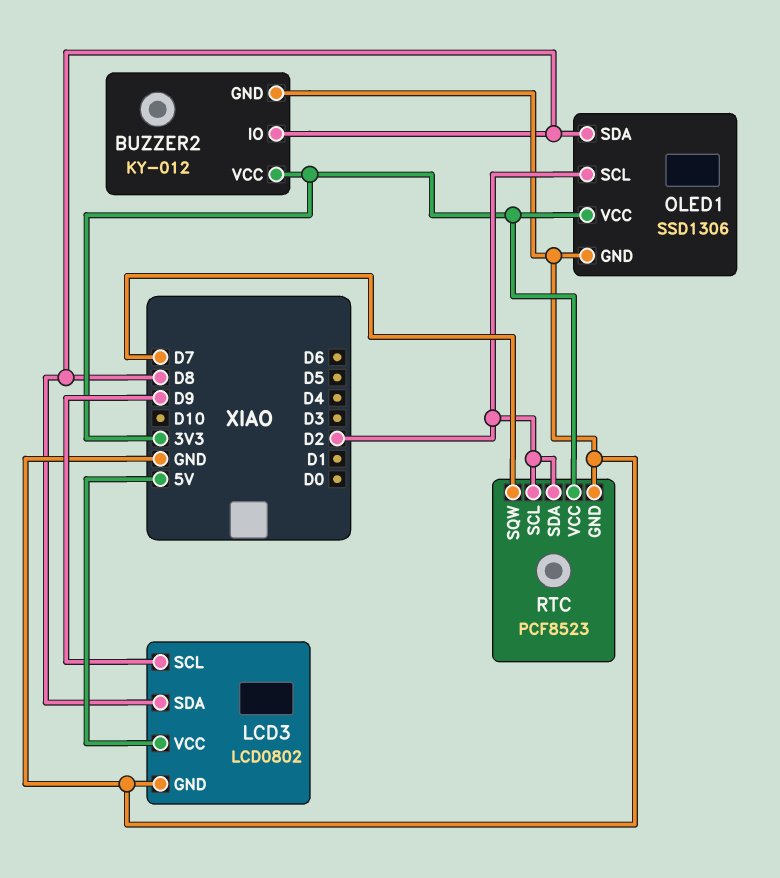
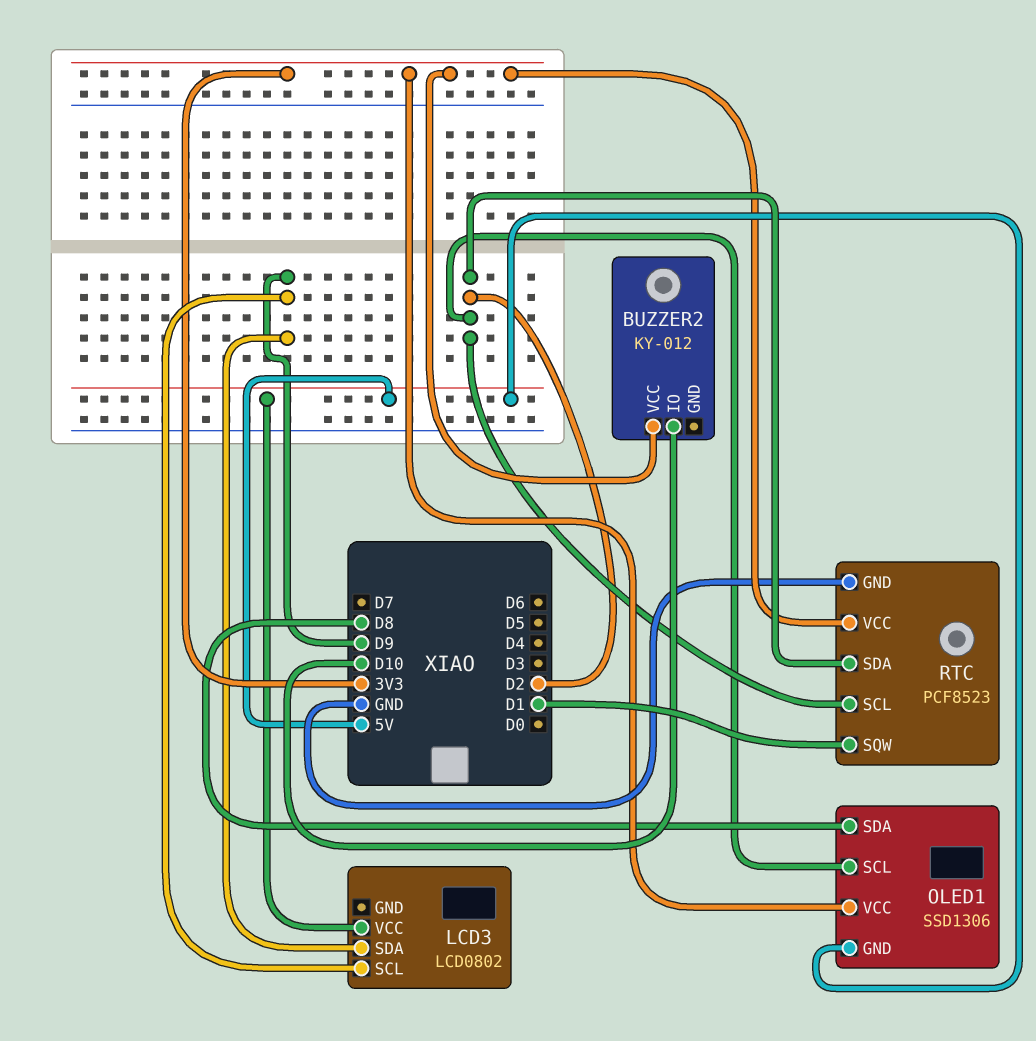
BUZZER2 pin GND: GND -> none
BUZZER2 pin IO: D8 -> D10
LCD3 pin GND: GND -> none
LCD3 pin SDA: D8 -> D9
OLED1 pin GND: GND -> 5V
RTC pin SQW: D7 -> D1

